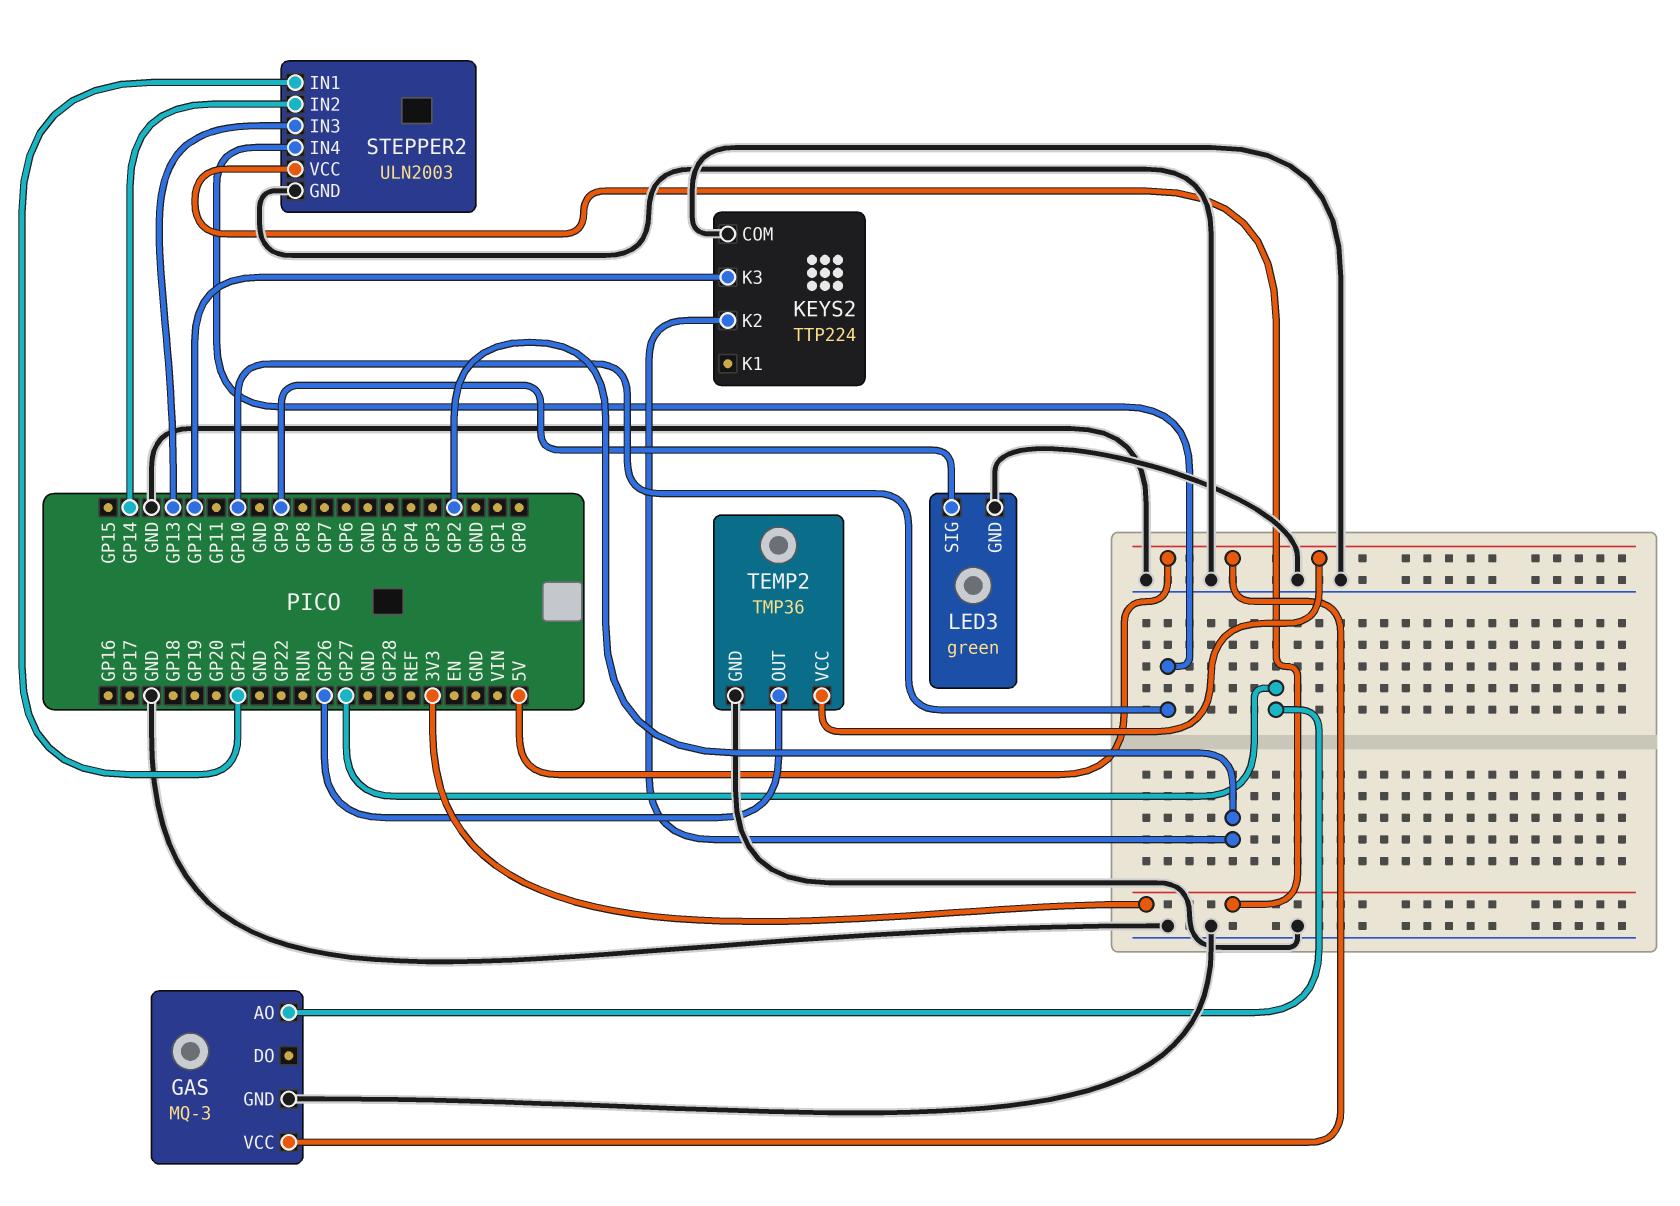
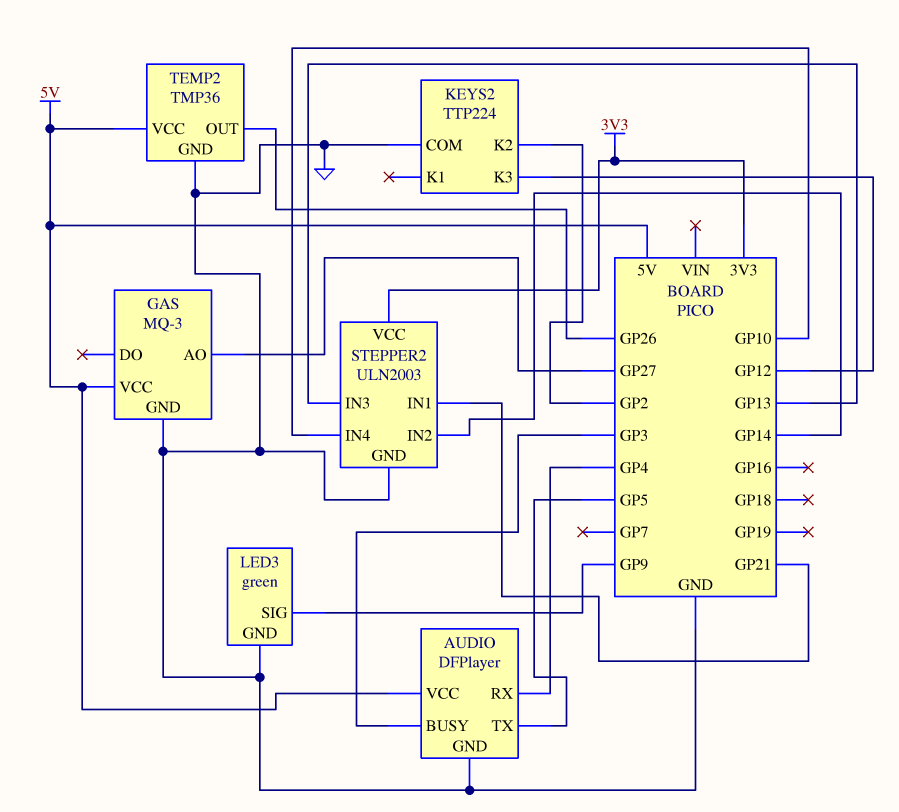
AUDIO: none -> DFPlayer
AUDIO pin BUSY: none -> GP3
AUDIO pin GND: none -> GND
AUDIO pin RX: none -> GP4
AUDIO pin TX: none -> GP5
AUDIO pin VCC: none -> 5V

